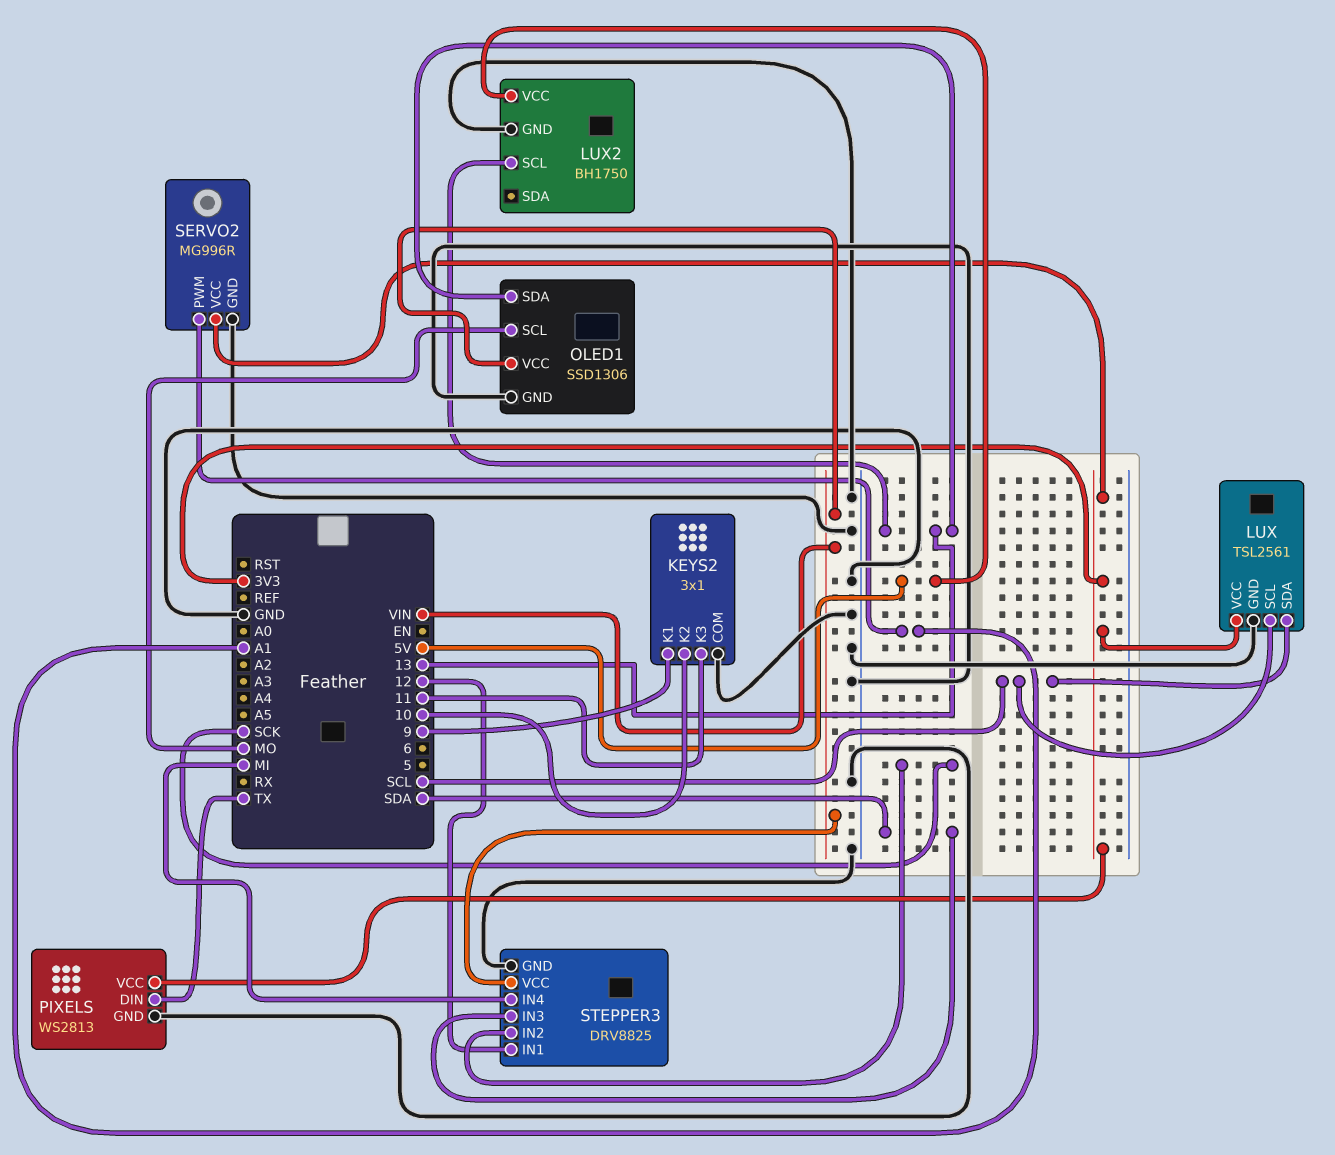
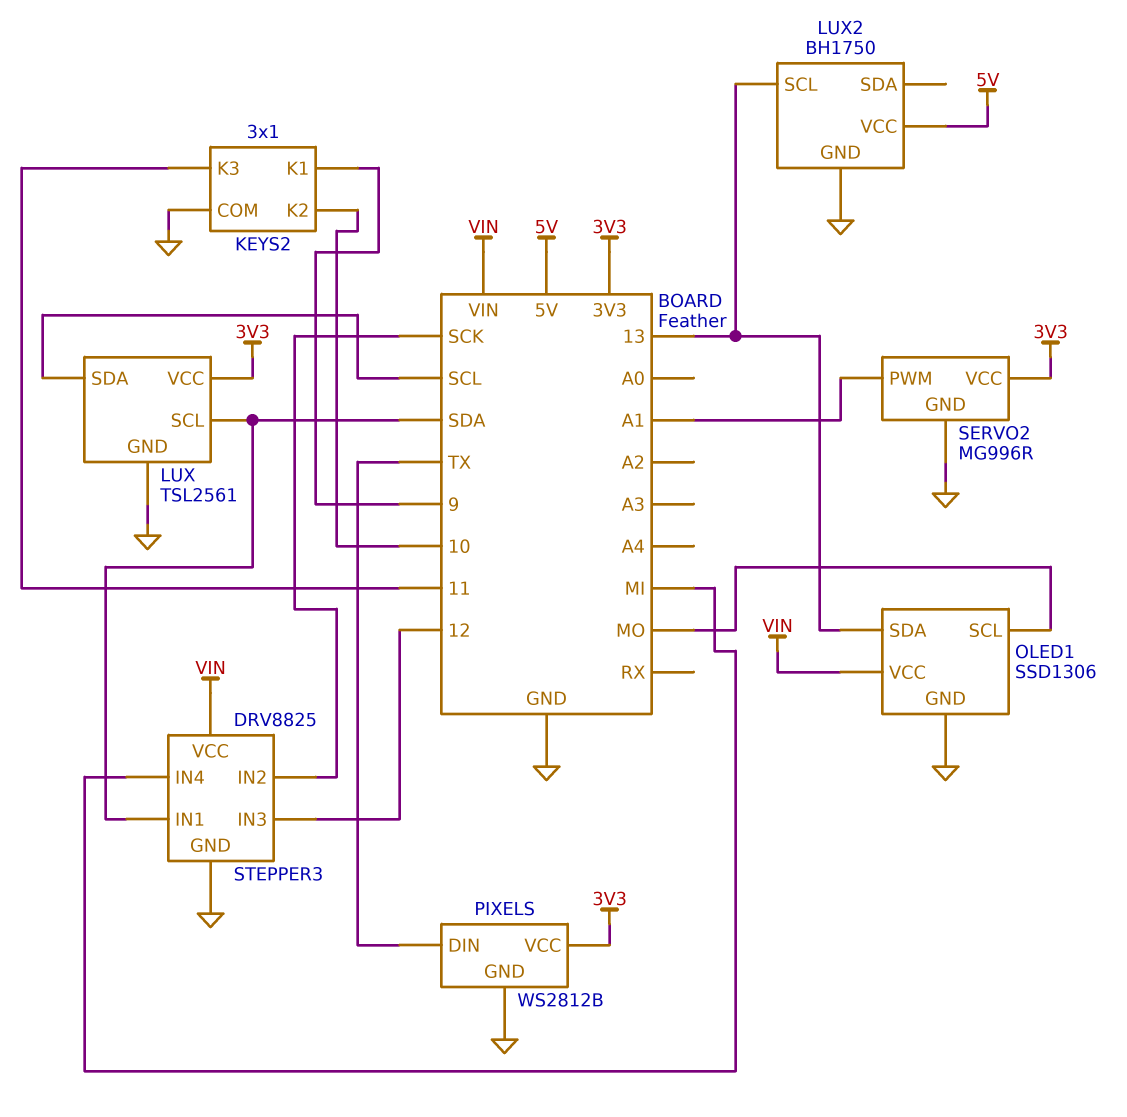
LUX pin SCL: SCL -> SDA
PIXELS: WS2813 -> WS2812B
STEPPER3 pin IN1: 12 -> SDA
STEPPER3 pin IN3: SDA -> 12

